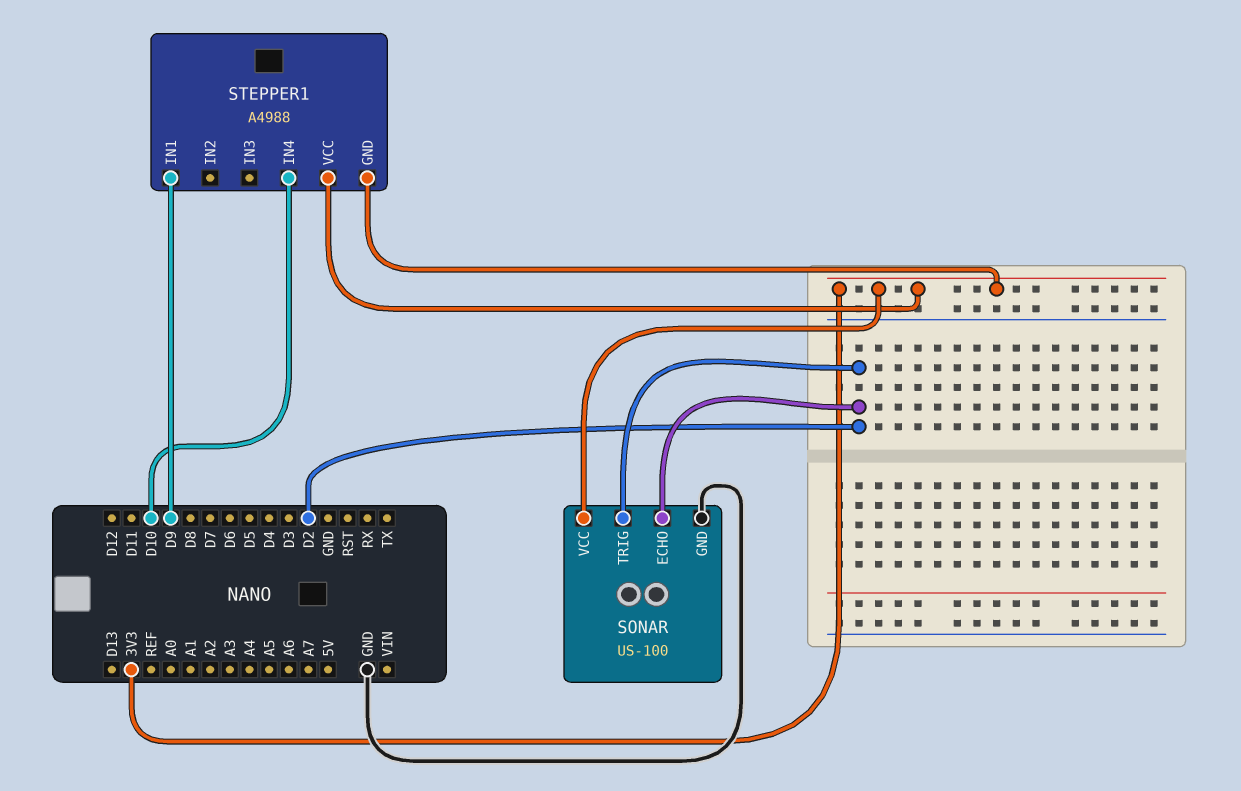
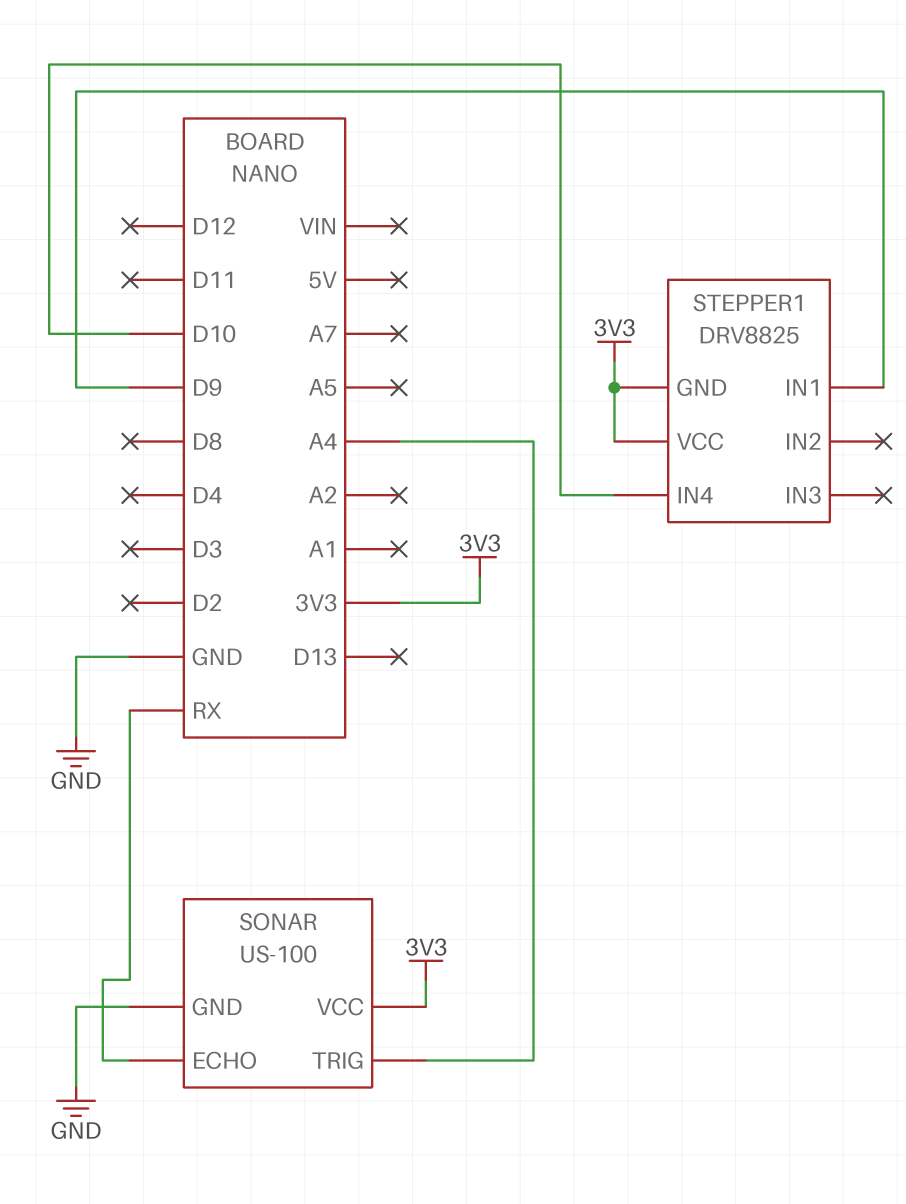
SONAR pin ECHO: D2 -> RX
SONAR pin TRIG: D2 -> A4
STEPPER1: A4988 -> DRV8825

